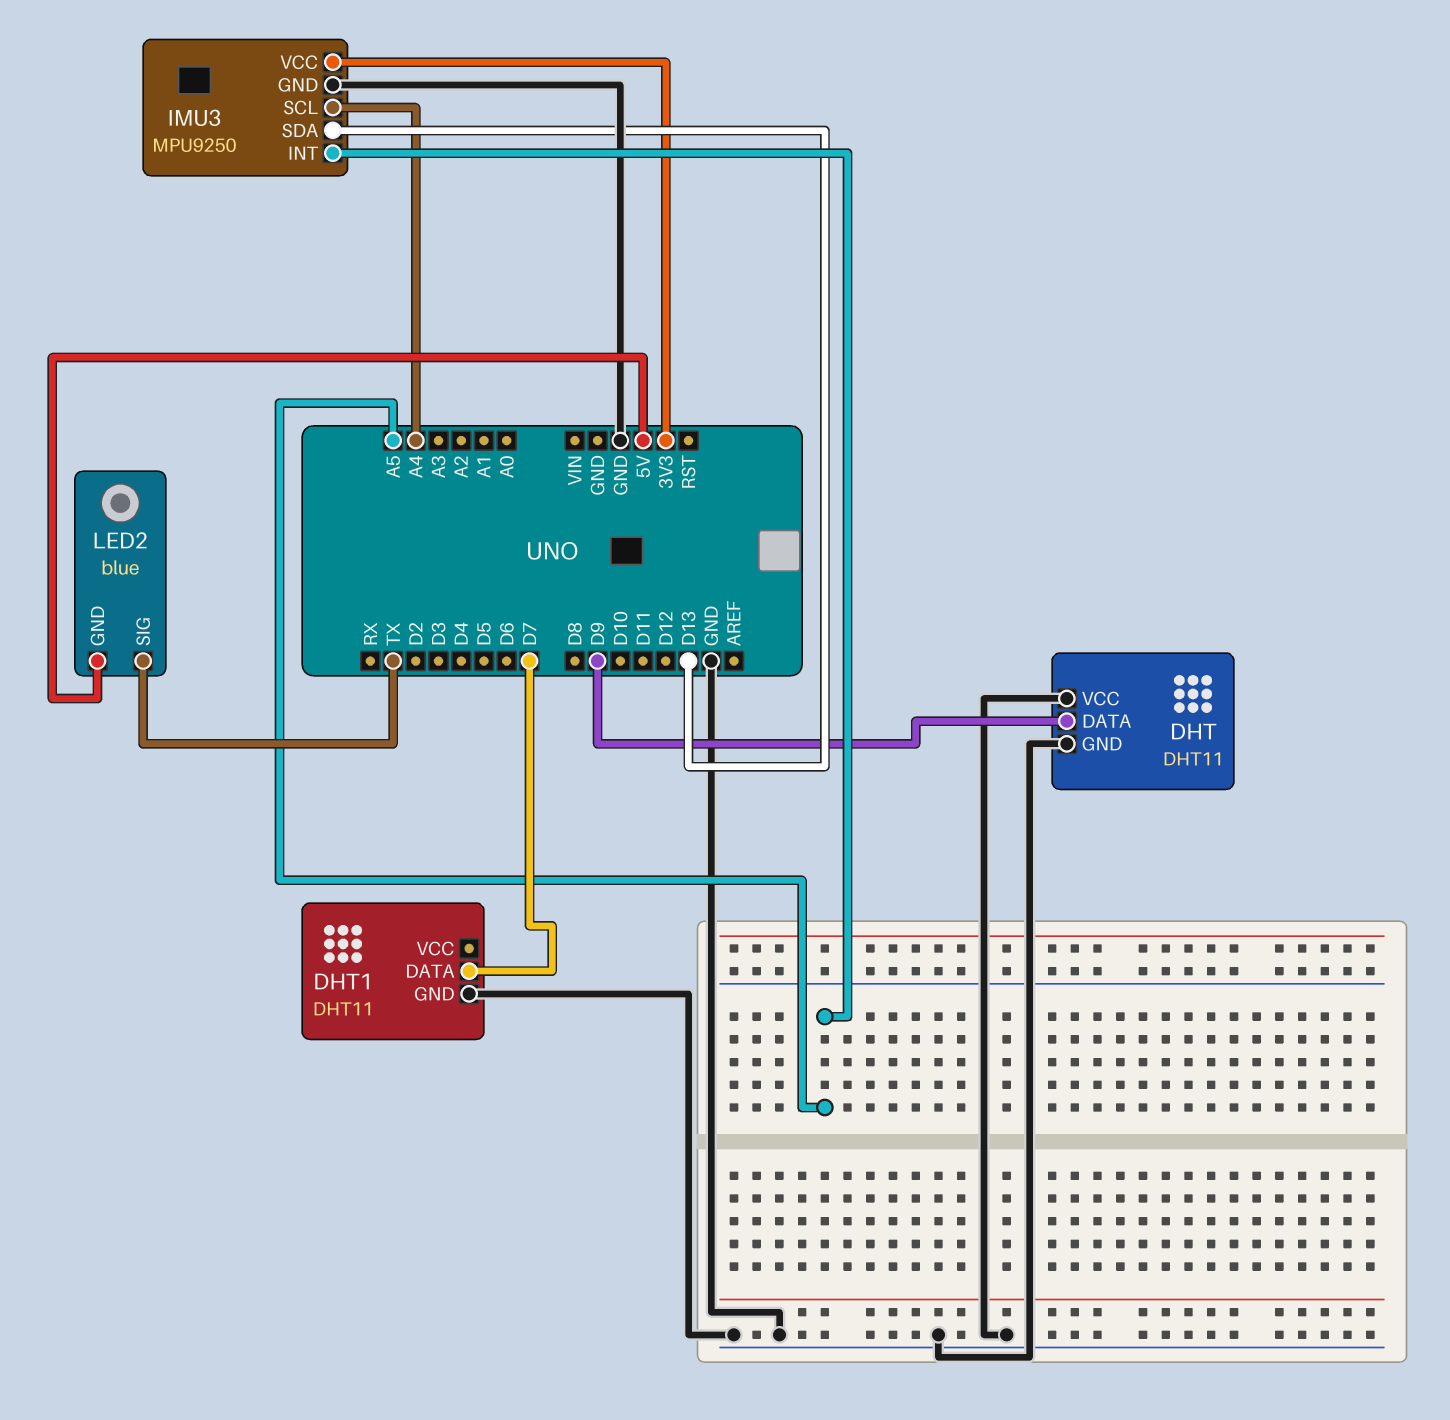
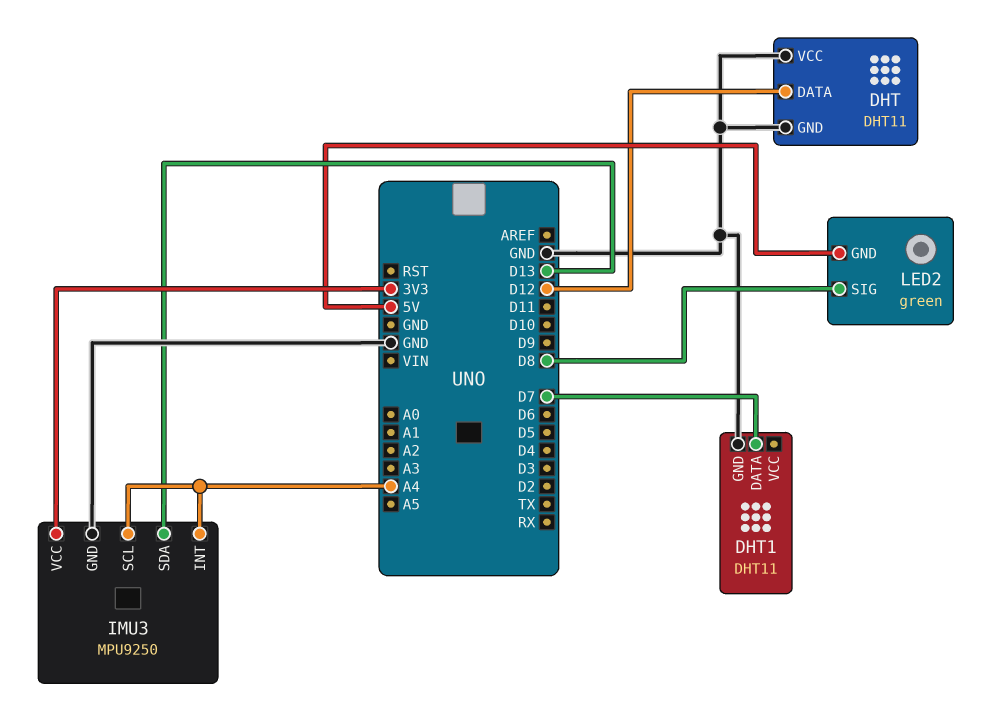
DHT pin DATA: D9 -> D12
IMU3 pin INT: A5 -> A4
LED2: blue -> green
LED2 pin SIG: TX -> D8

